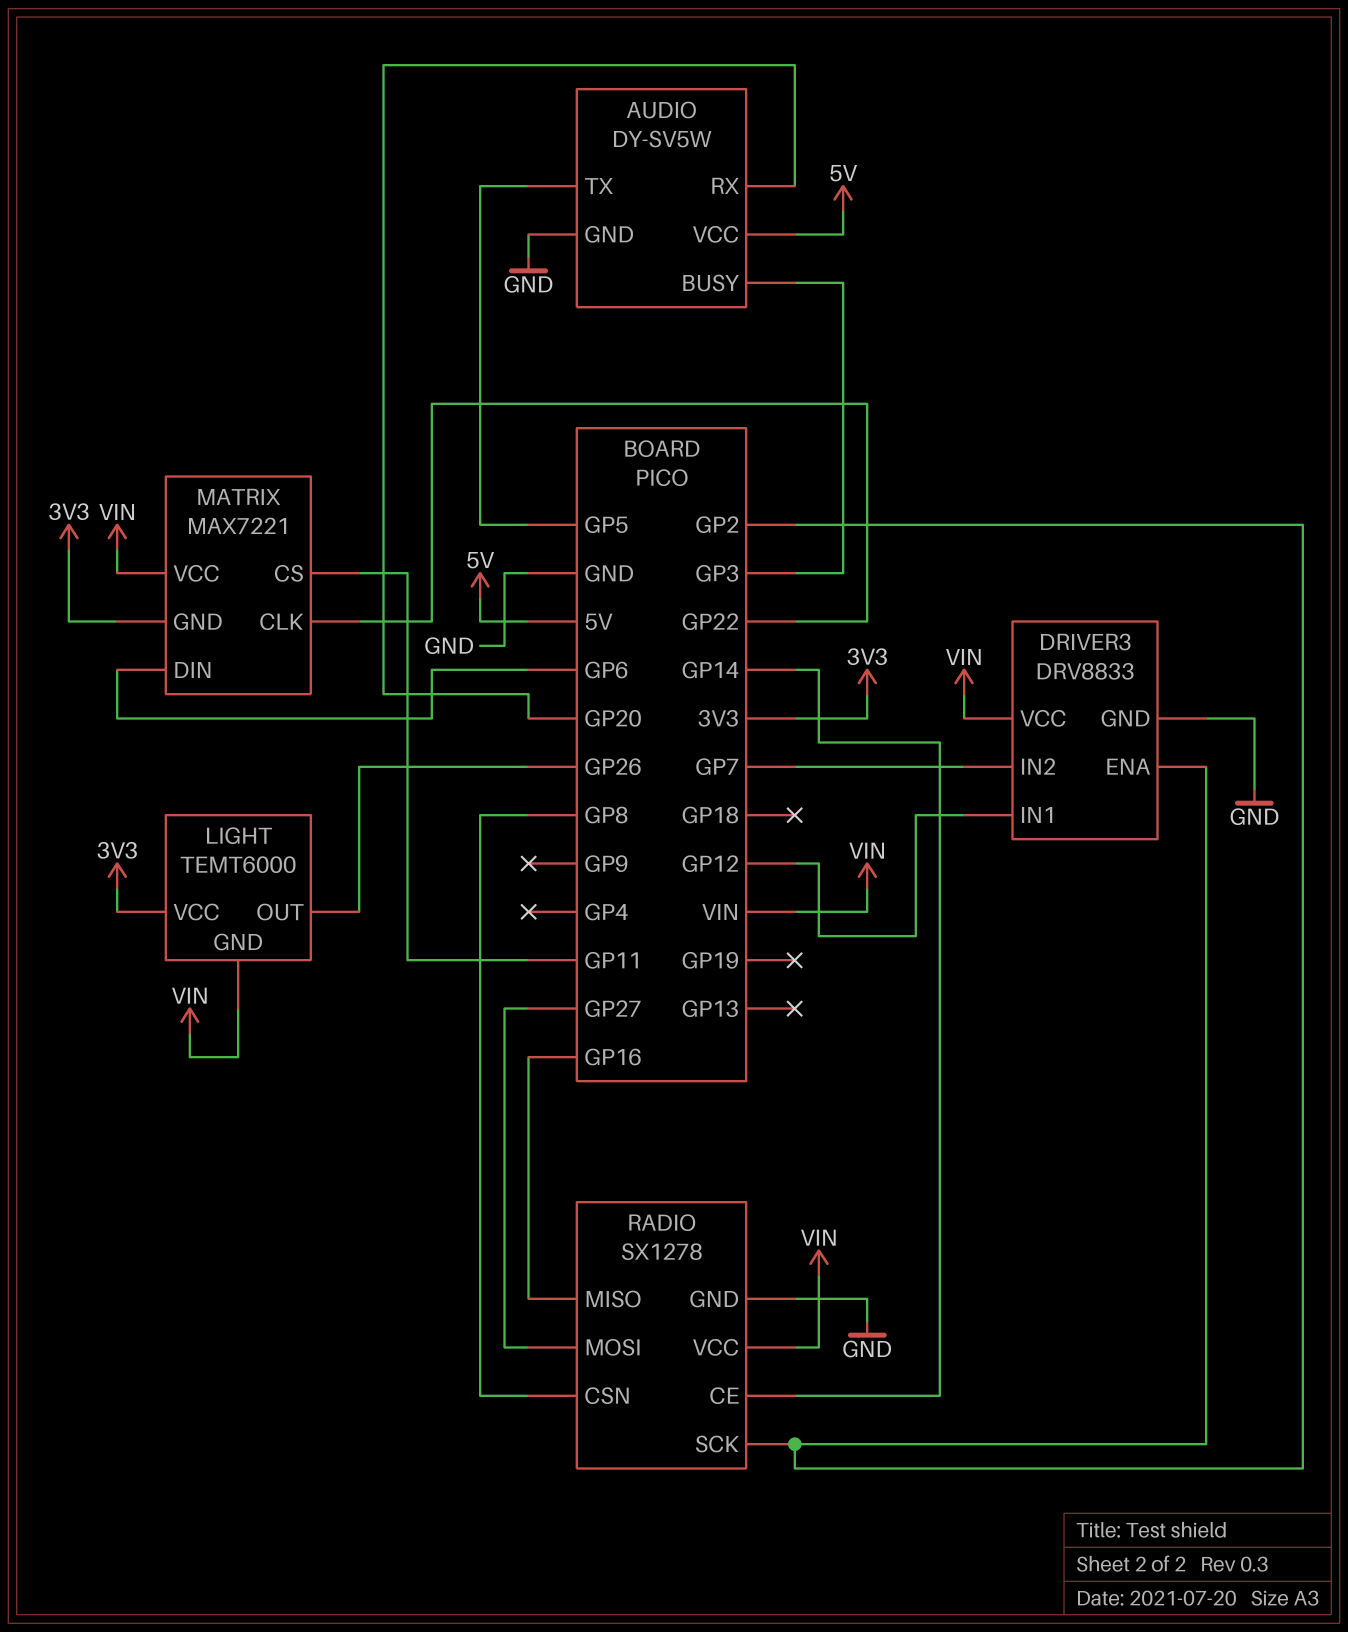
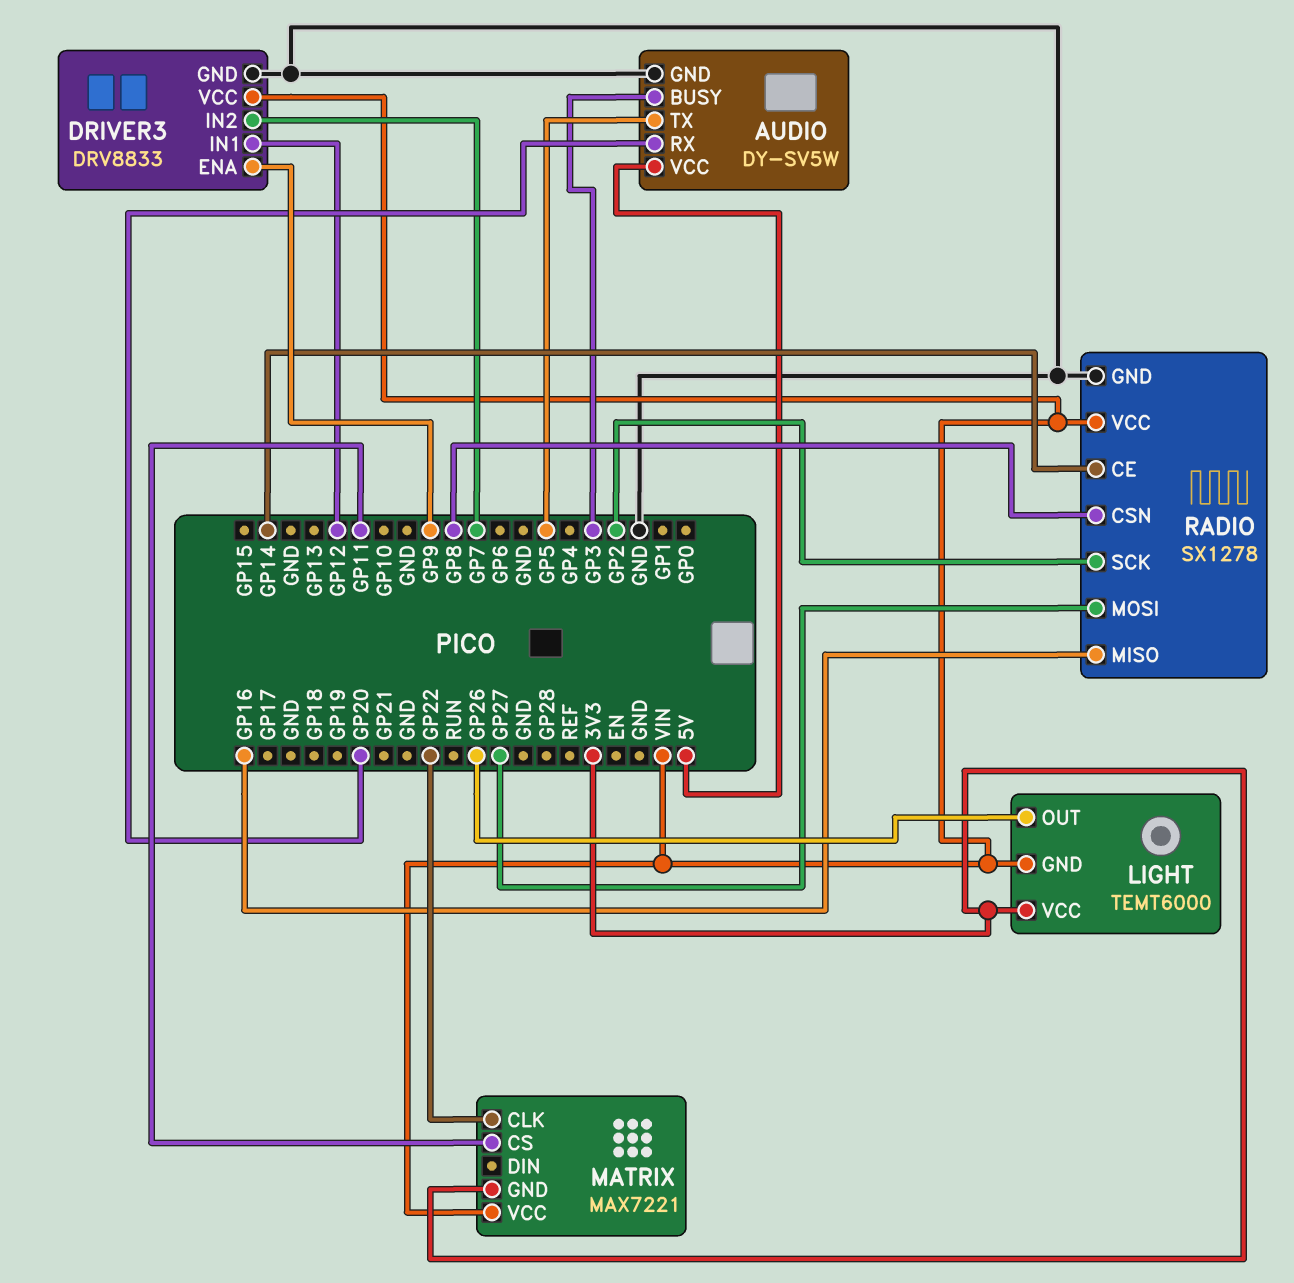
DRIVER3 pin ENA: GP2 -> GP9
MATRIX pin DIN: GP6 -> none

